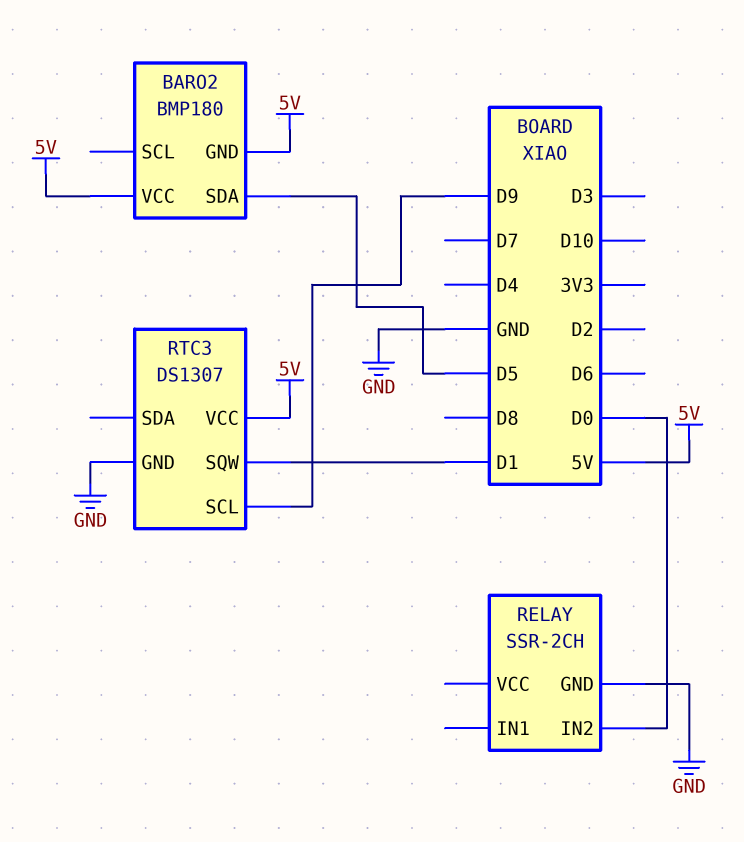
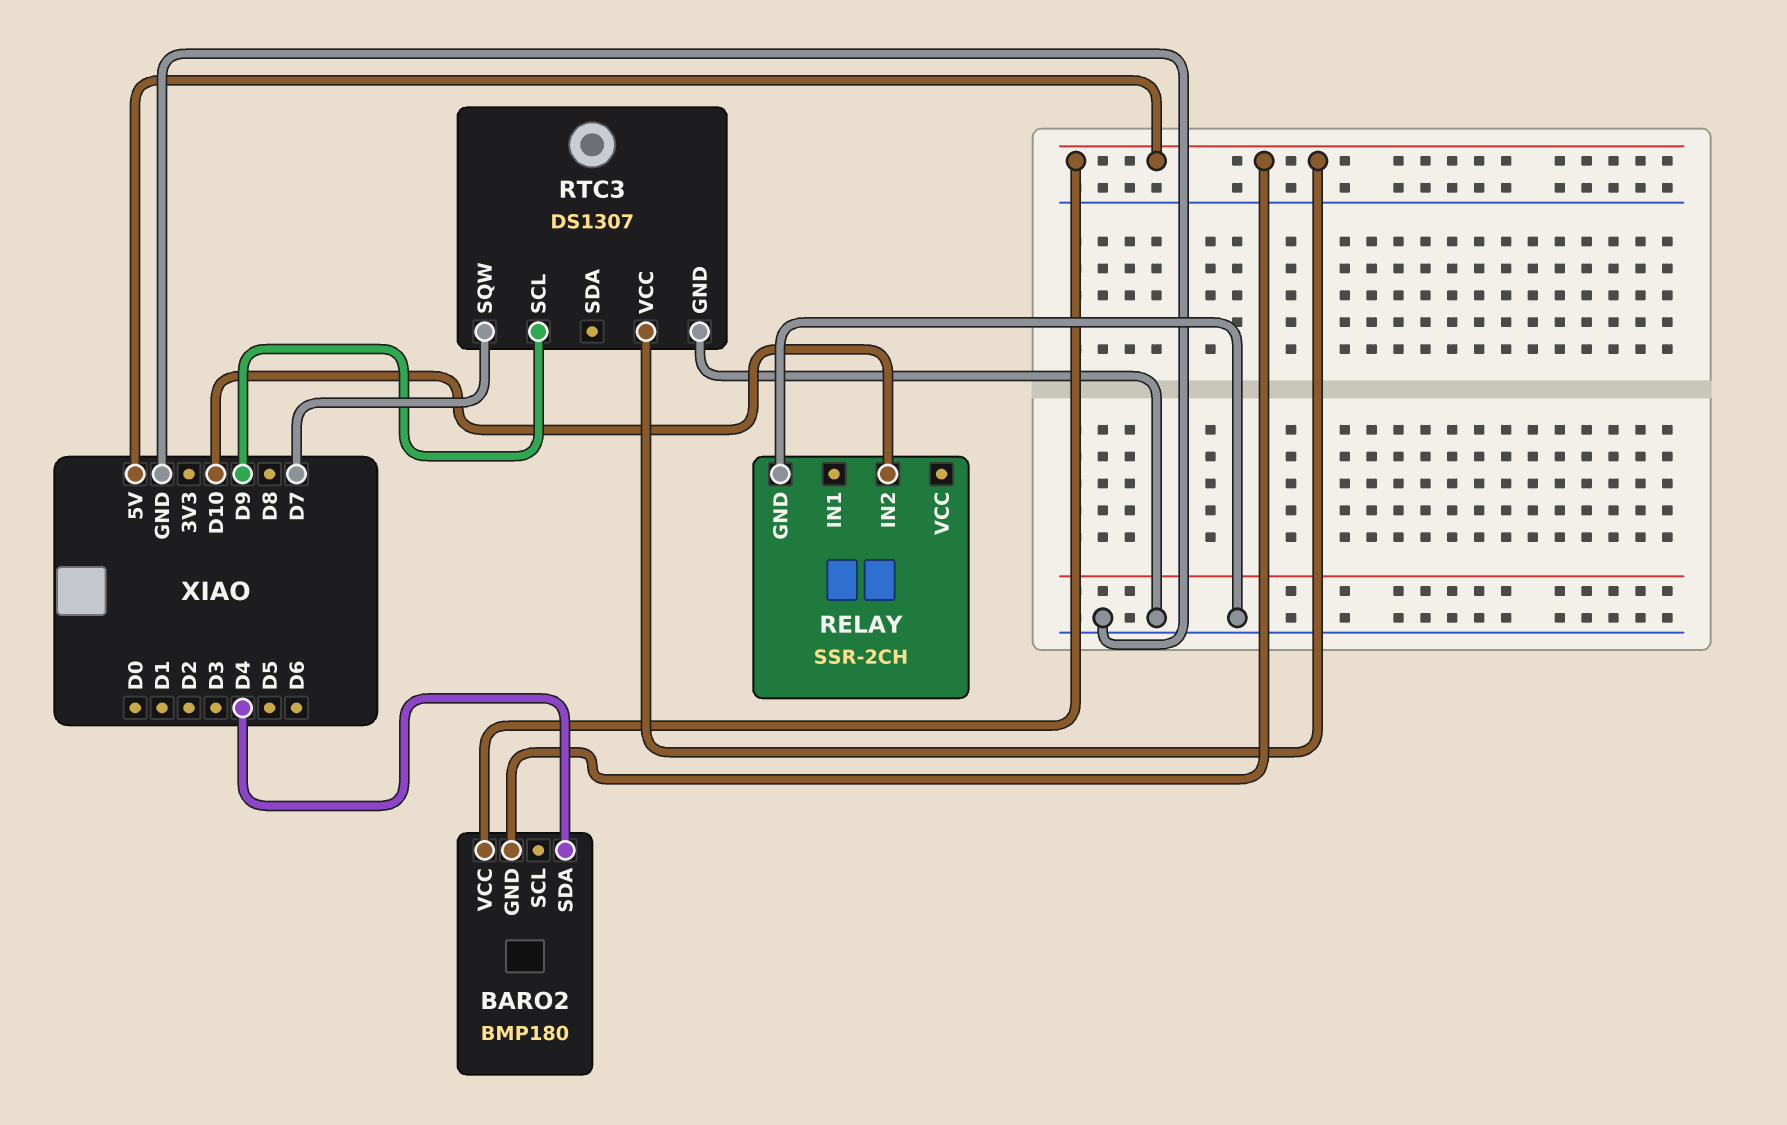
BARO2 pin SDA: D5 -> D4
RELAY pin IN2: D0 -> D10
RTC3 pin SQW: D1 -> D7

